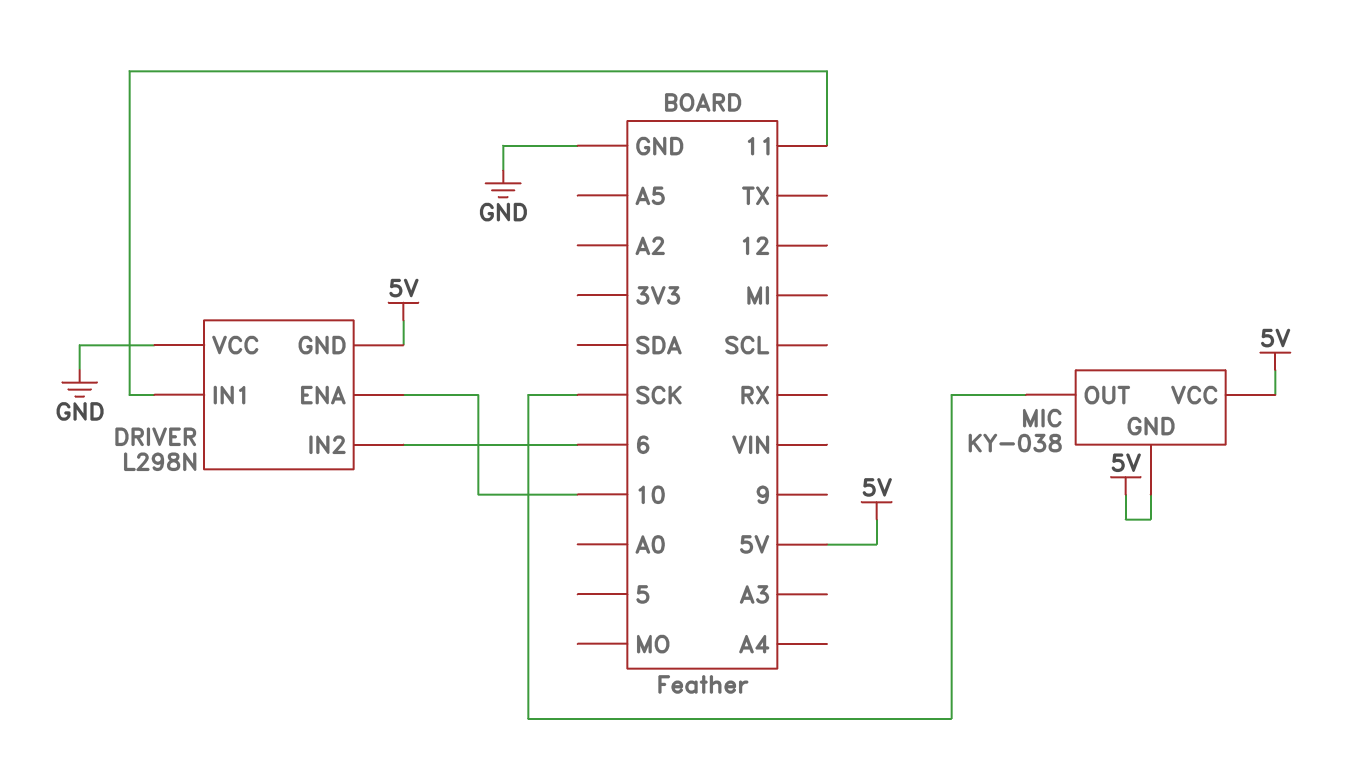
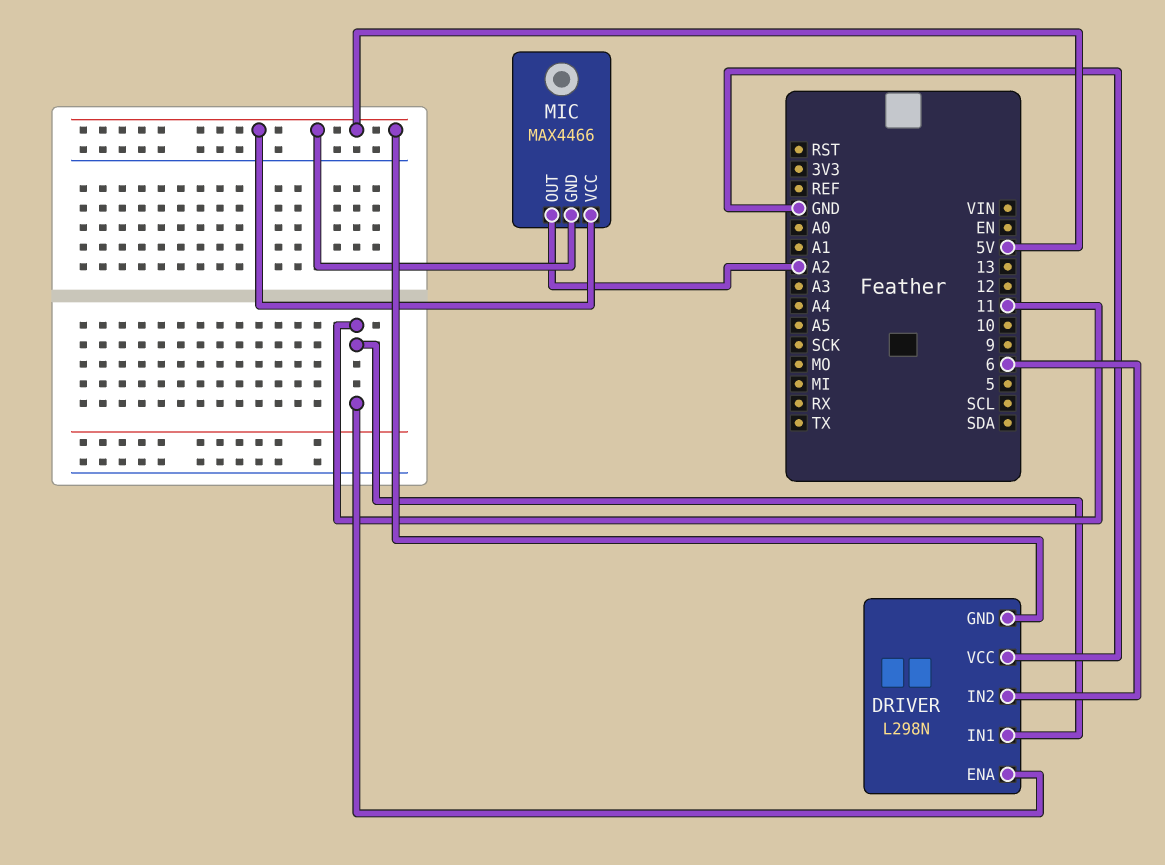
DRIVER pin ENA: 10 -> 11
MIC: KY-038 -> MAX4466
MIC pin OUT: SCK -> A2

